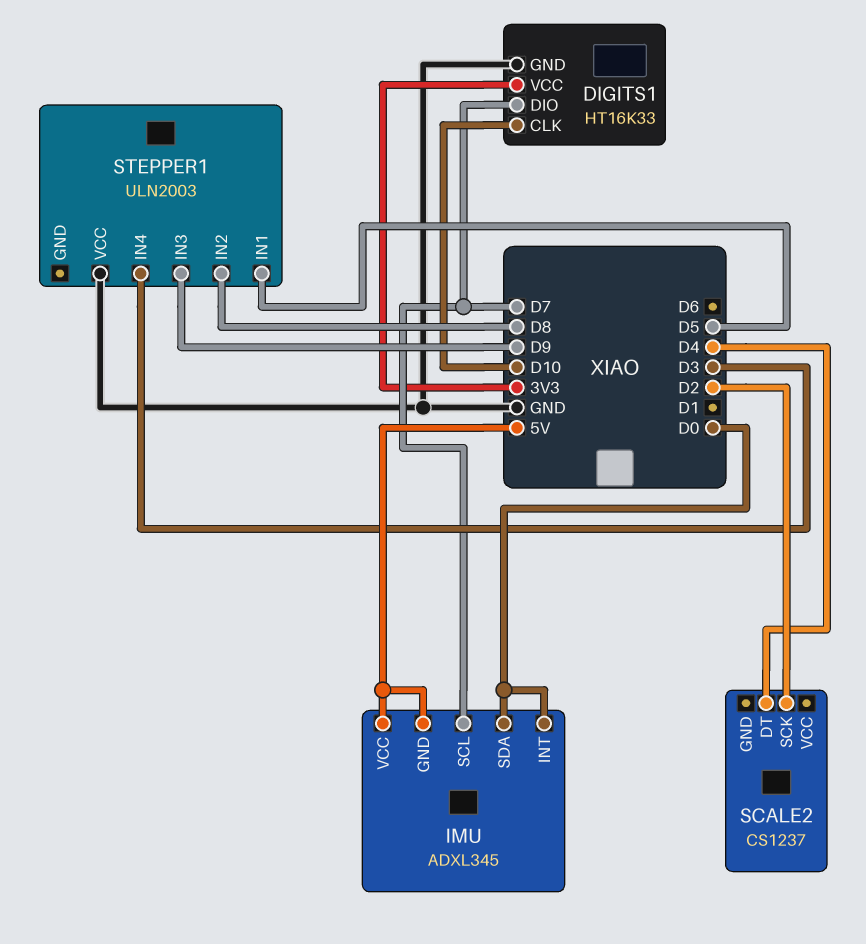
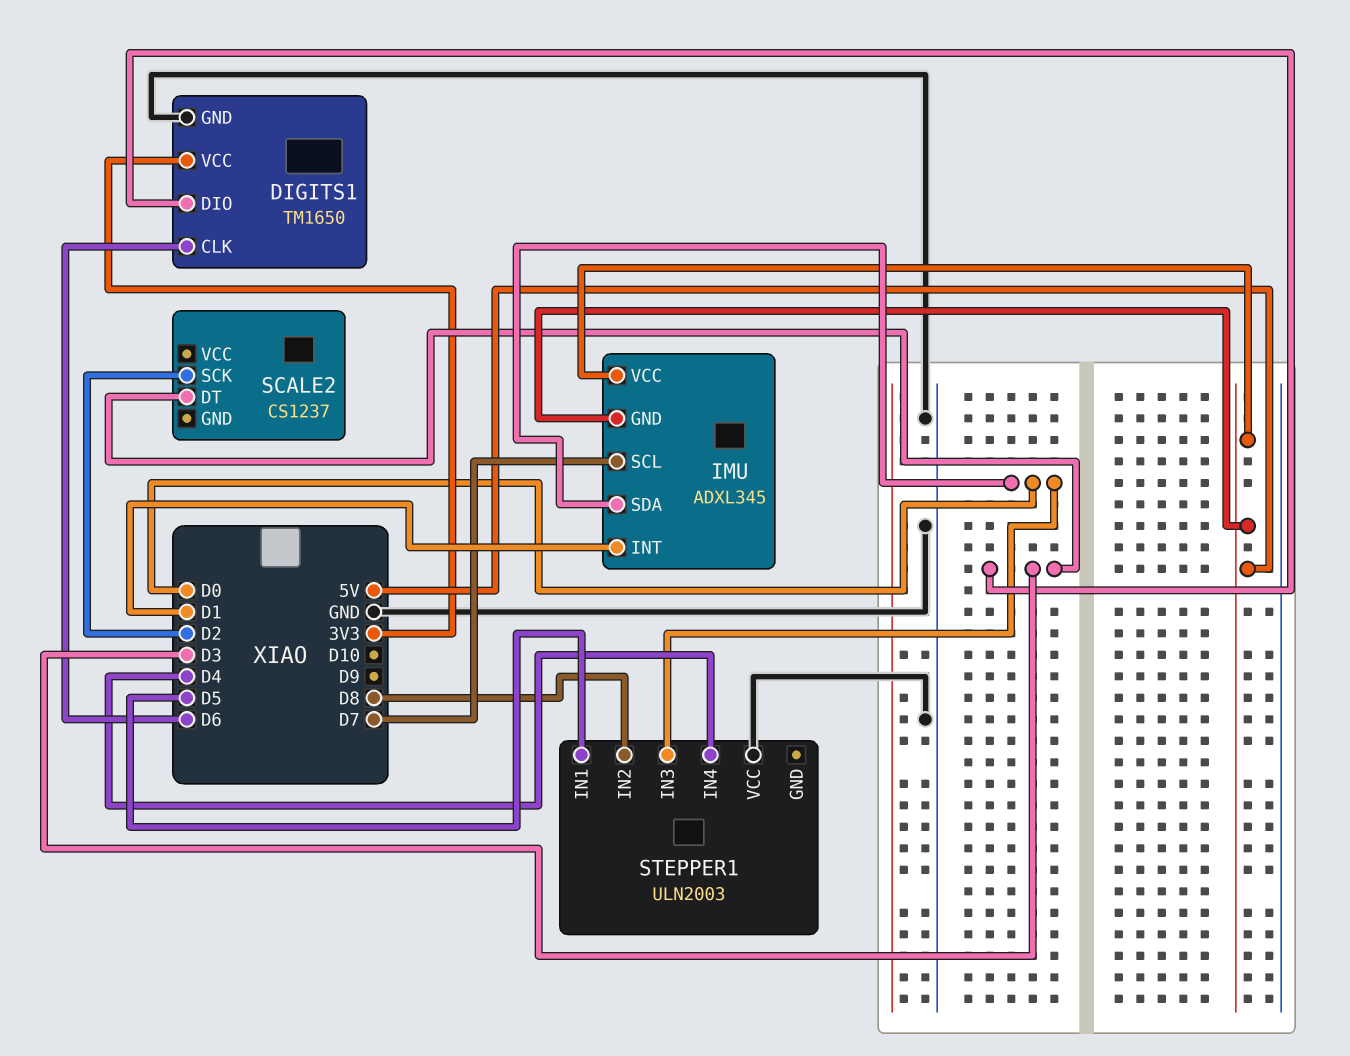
DIGITS1: HT16K33 -> TM1650
DIGITS1 pin CLK: D10 -> D6
DIGITS1 pin DIO: D7 -> D3
IMU pin INT: D0 -> D1
SCALE2 pin DT: D4 -> D3
STEPPER1 pin IN3: D9 -> D0
STEPPER1 pin IN4: D3 -> D4

